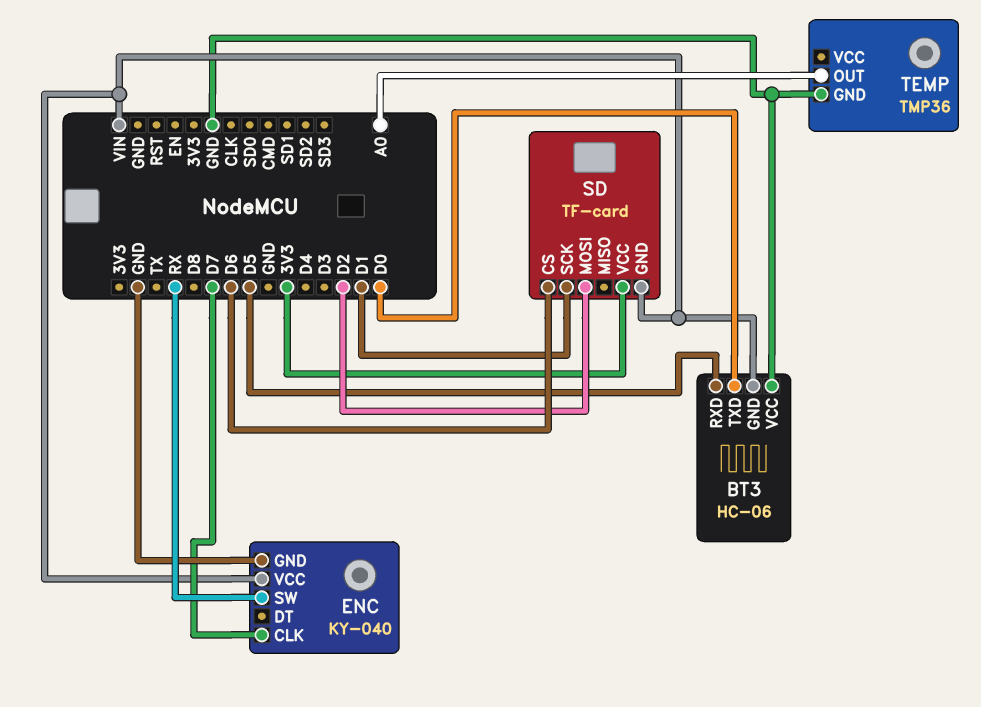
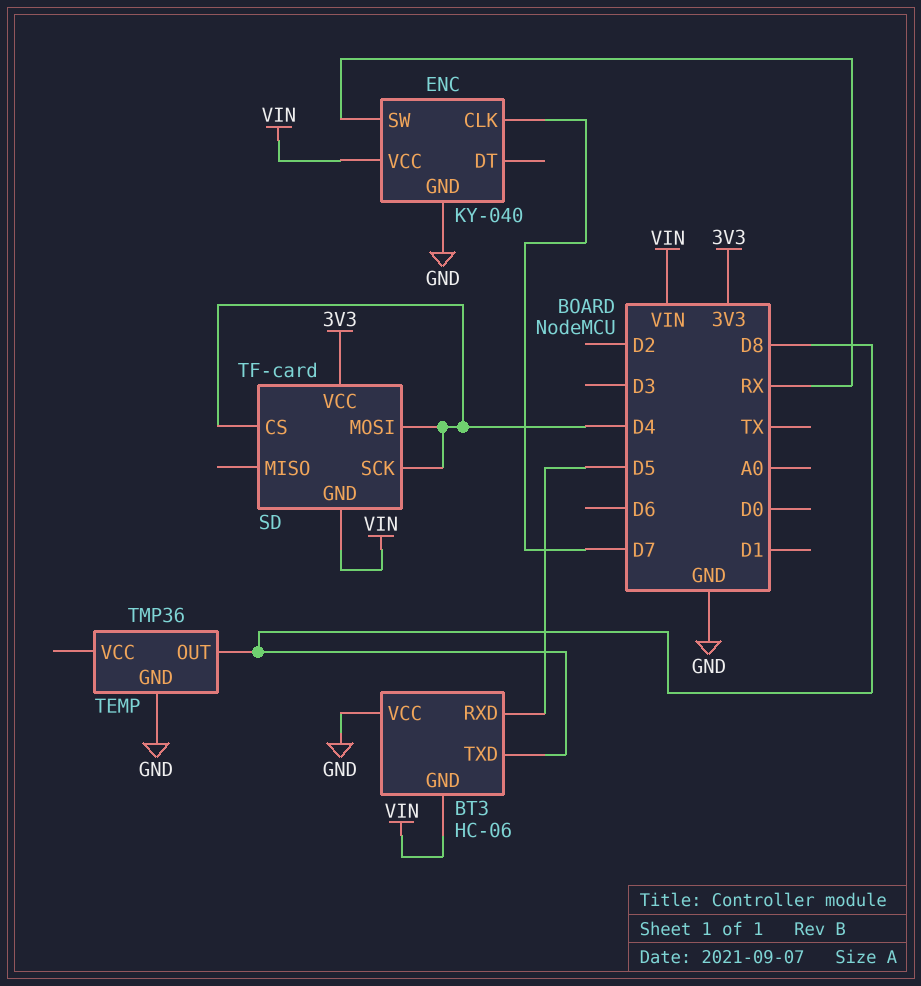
BT3 pin TXD: D0 -> D8
SD pin CS: D6 -> D4
SD pin MOSI: D2 -> D4
SD pin SCK: D1 -> D4
TEMP pin OUT: A0 -> D8

